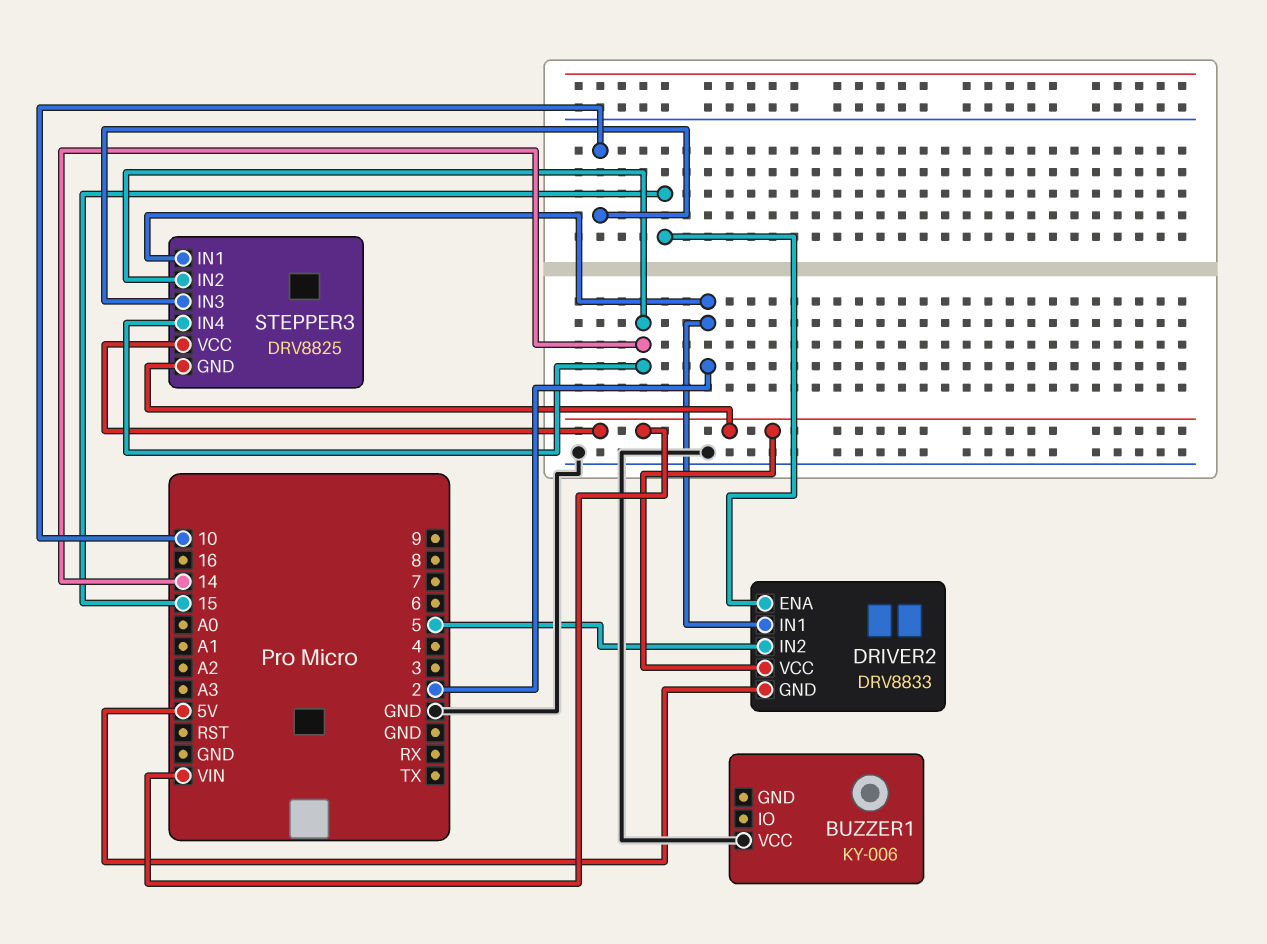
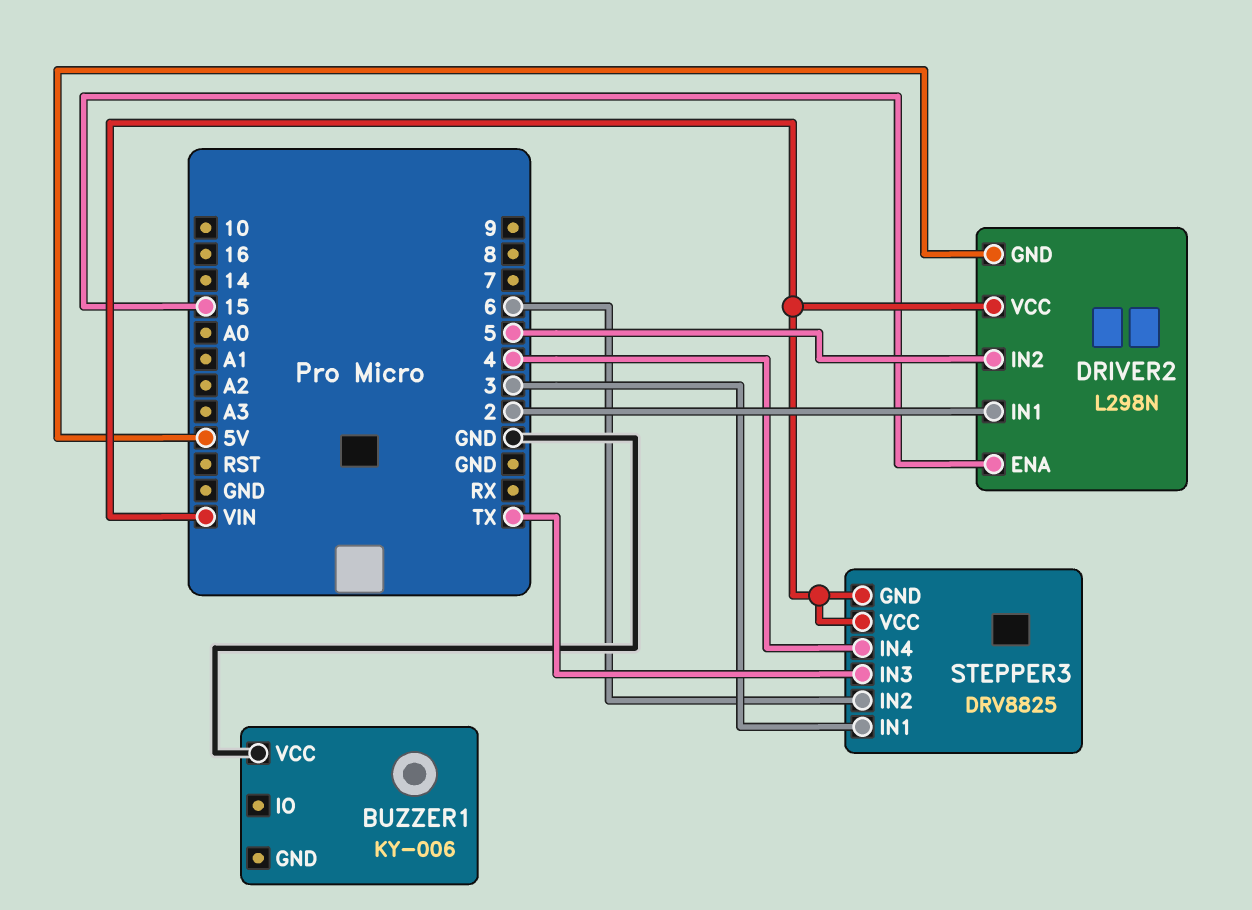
DRIVER2: DRV8833 -> L298N
STEPPER3 pin IN1: 2 -> 3
STEPPER3 pin IN2: 14 -> 6
STEPPER3 pin IN3: 10 -> TX
STEPPER3 pin IN4: 14 -> 4

